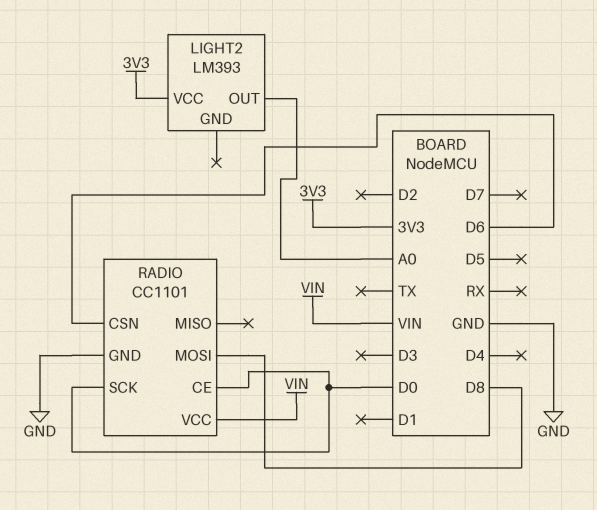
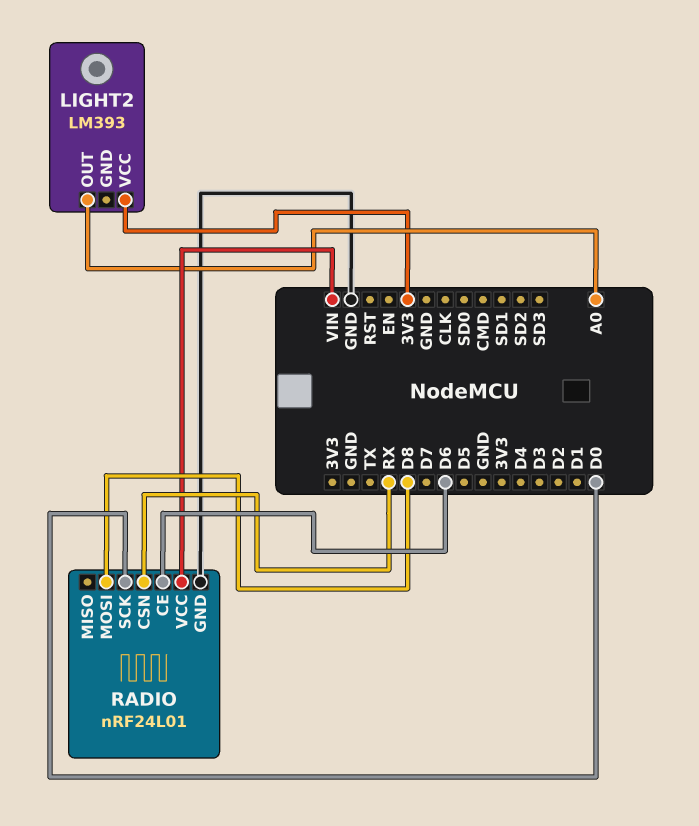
RADIO: CC1101 -> nRF24L01
RADIO pin CE: D0 -> D6
RADIO pin CSN: D6 -> RX

